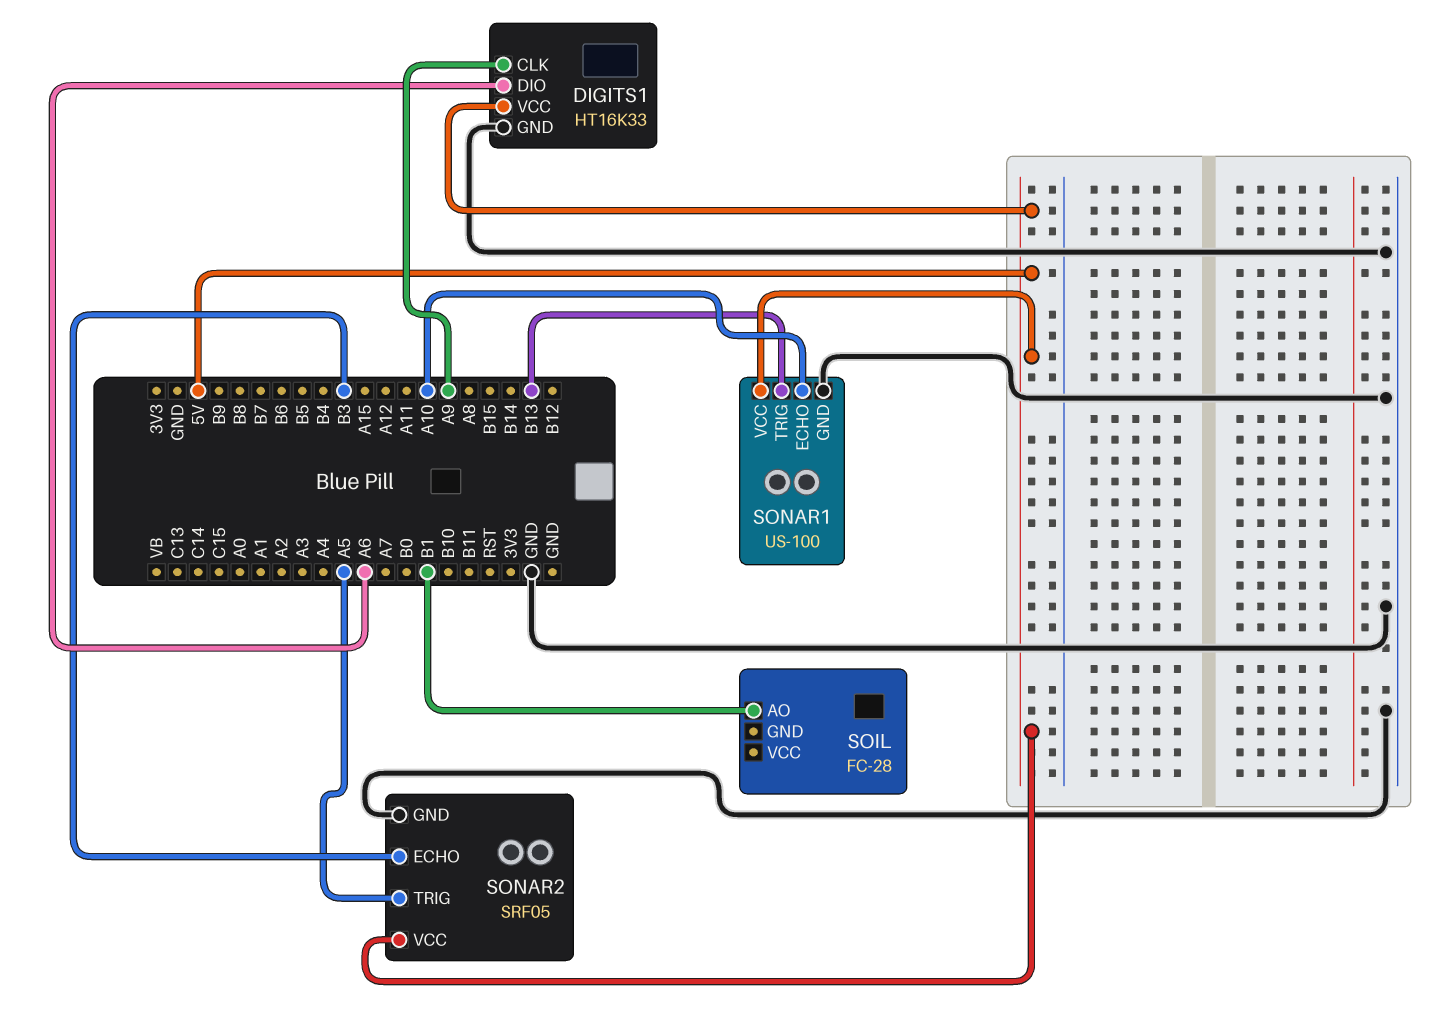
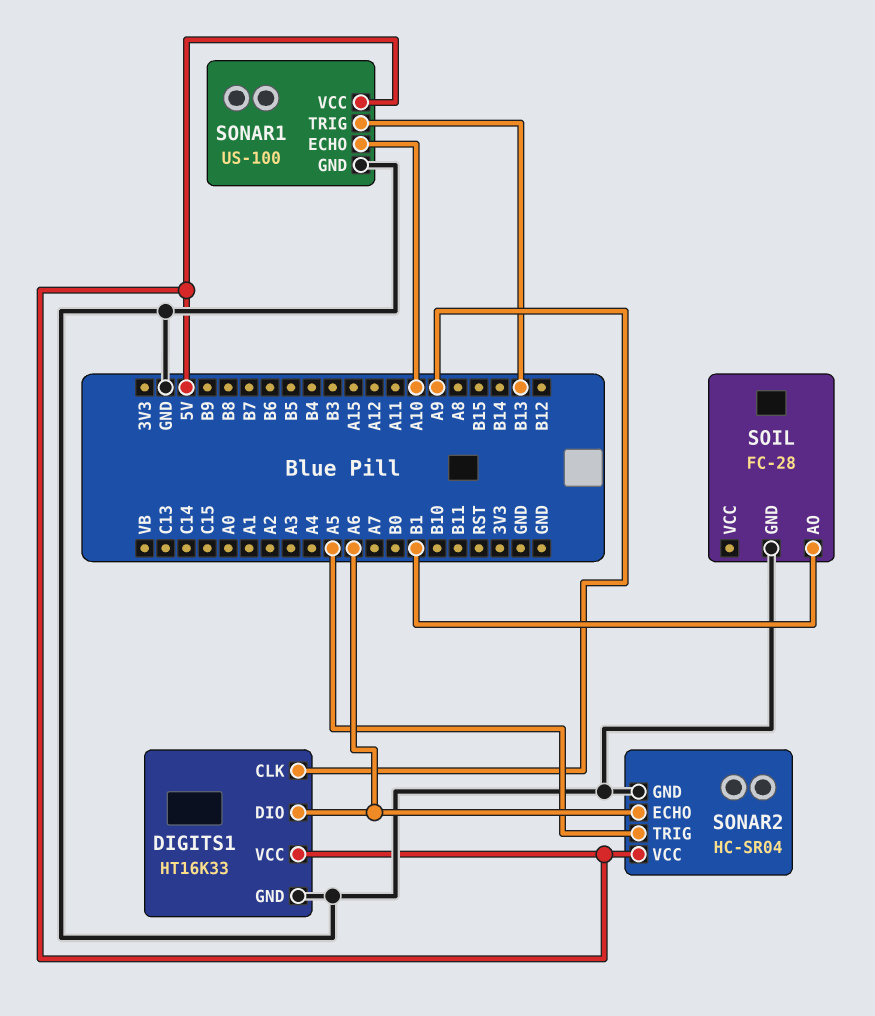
SOIL pin GND: none -> GND
SONAR2: SRF05 -> HC-SR04
SONAR2 pin ECHO: B3 -> A6

